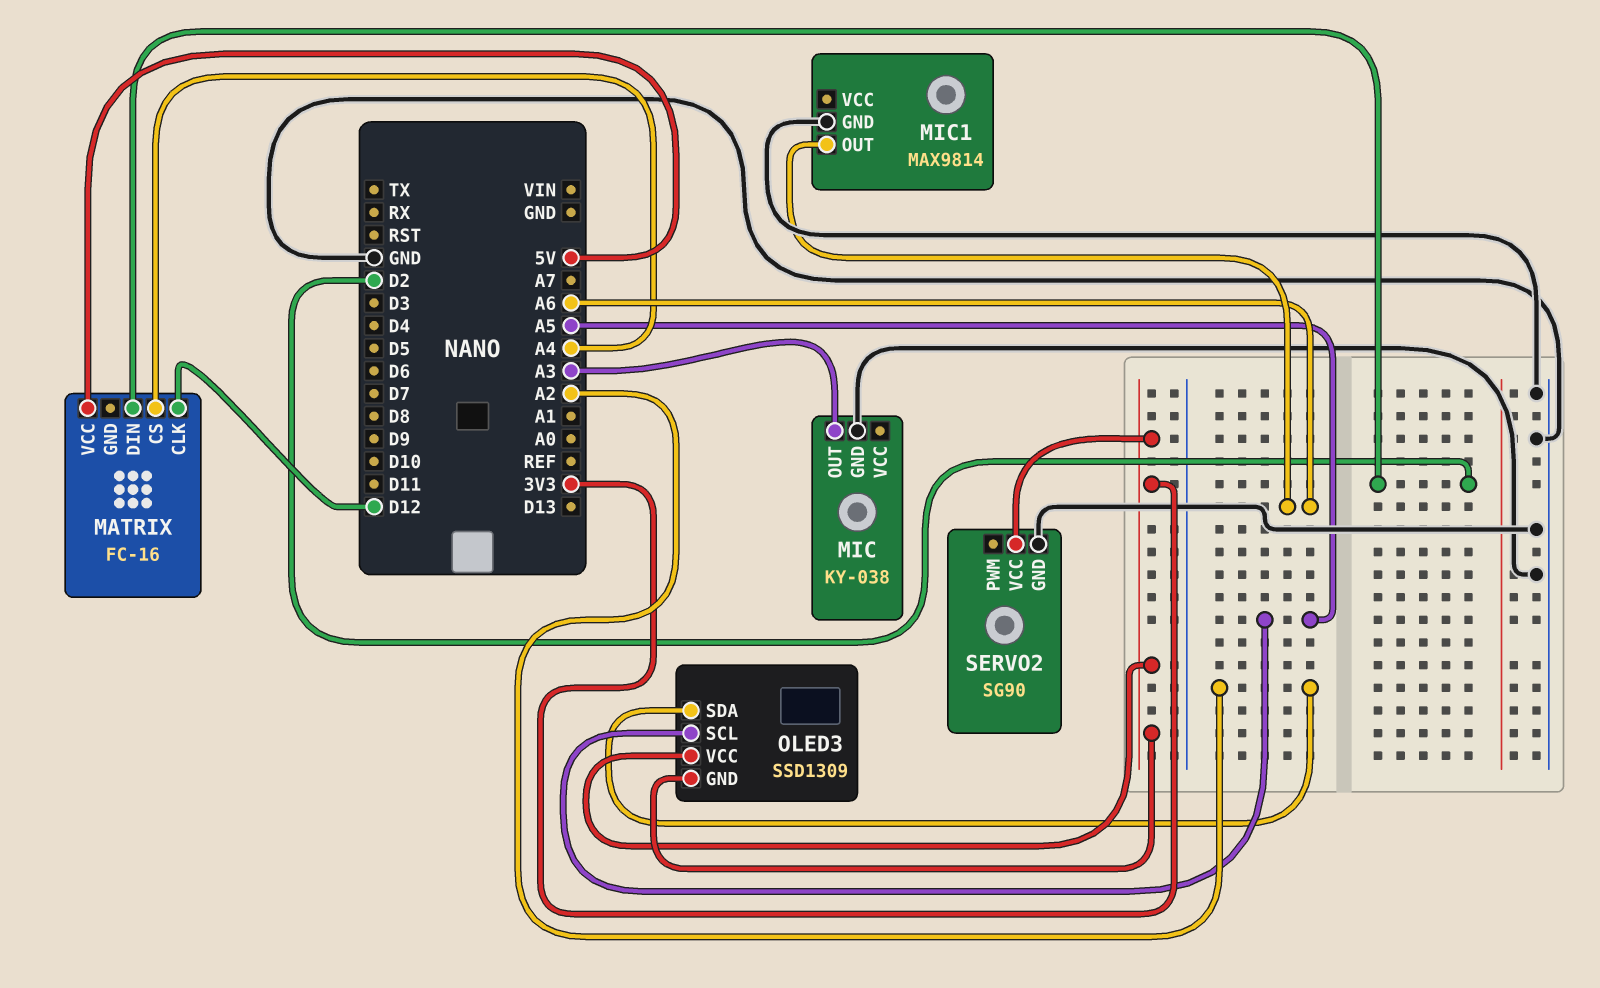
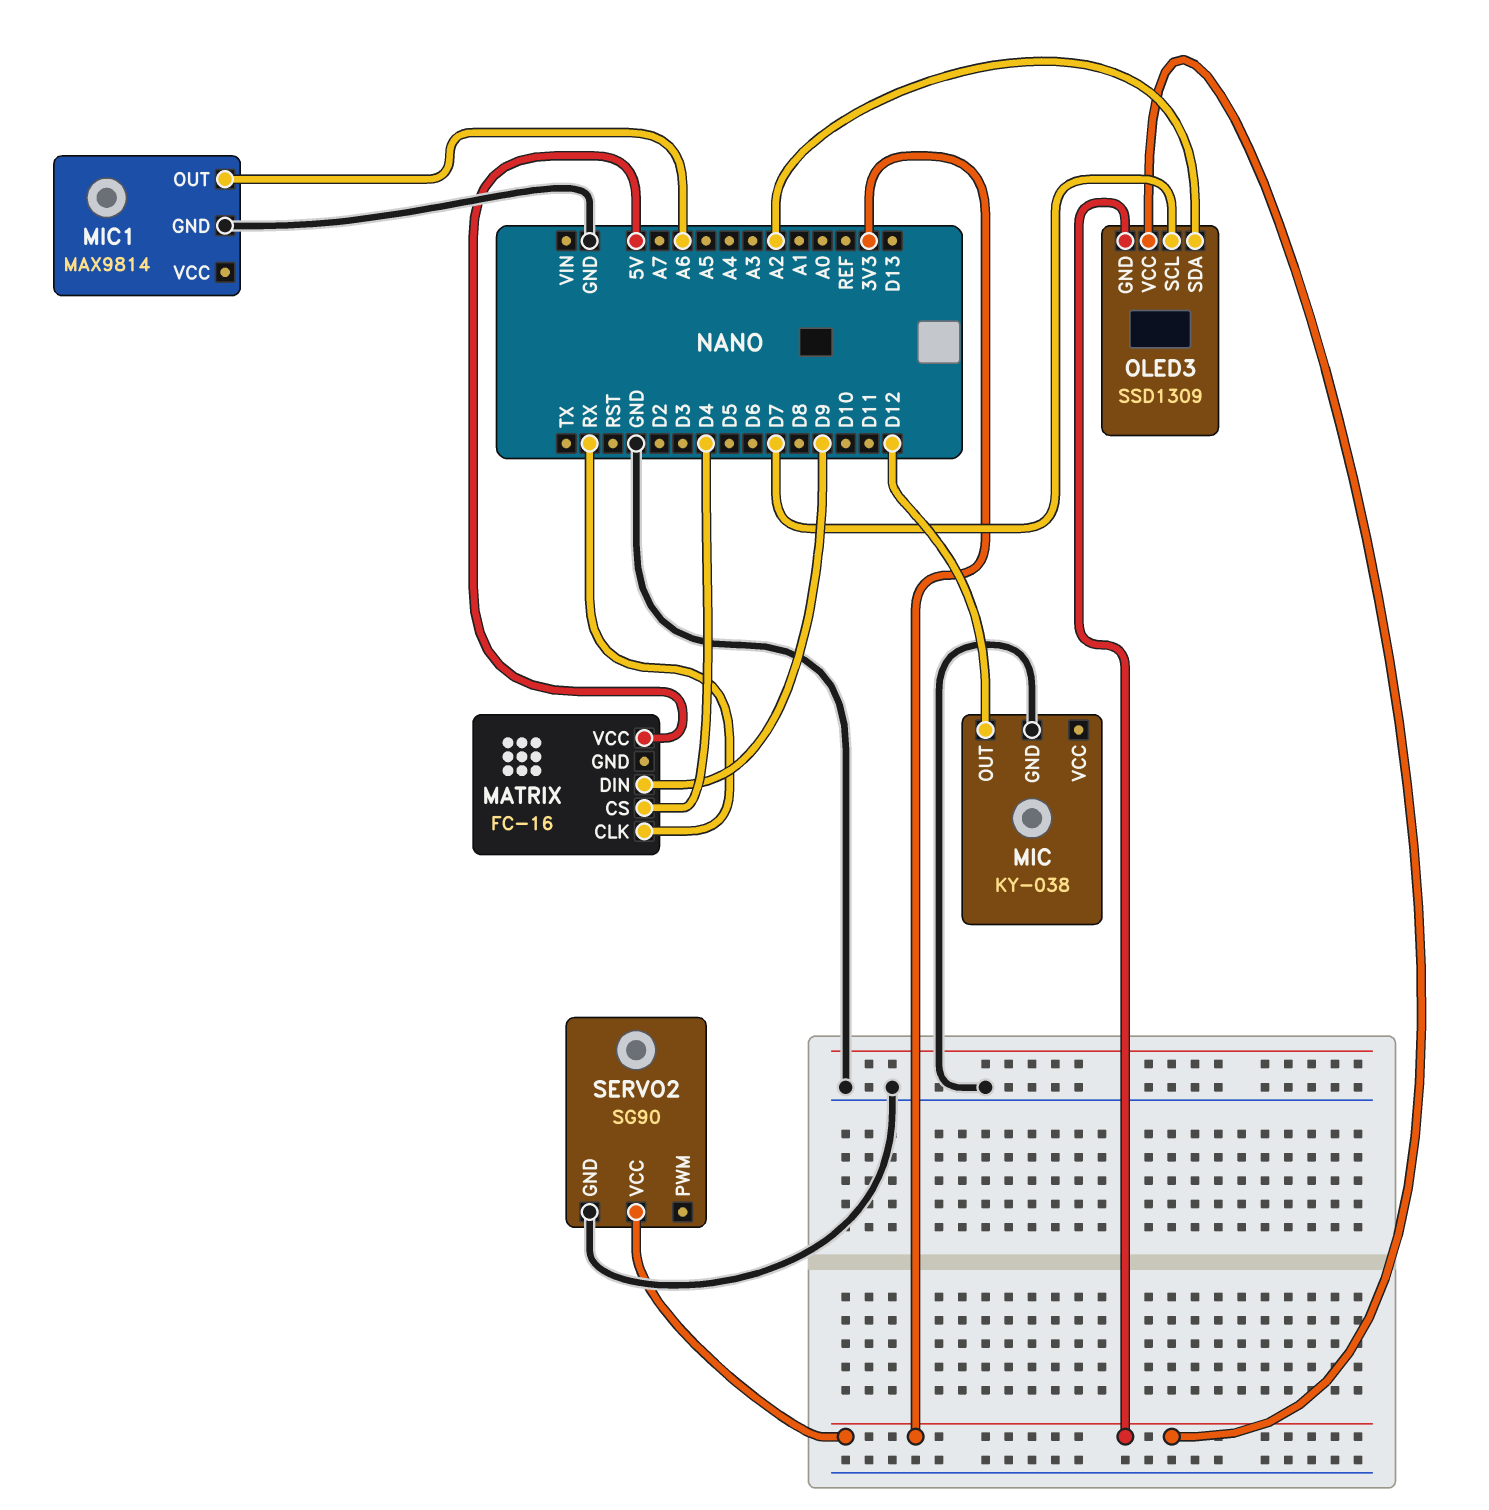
MATRIX pin CLK: D12 -> RX
MATRIX pin CS: A4 -> D4
MATRIX pin DIN: D2 -> D9
MIC pin OUT: A3 -> D12
OLED3 pin SCL: A5 -> D7

